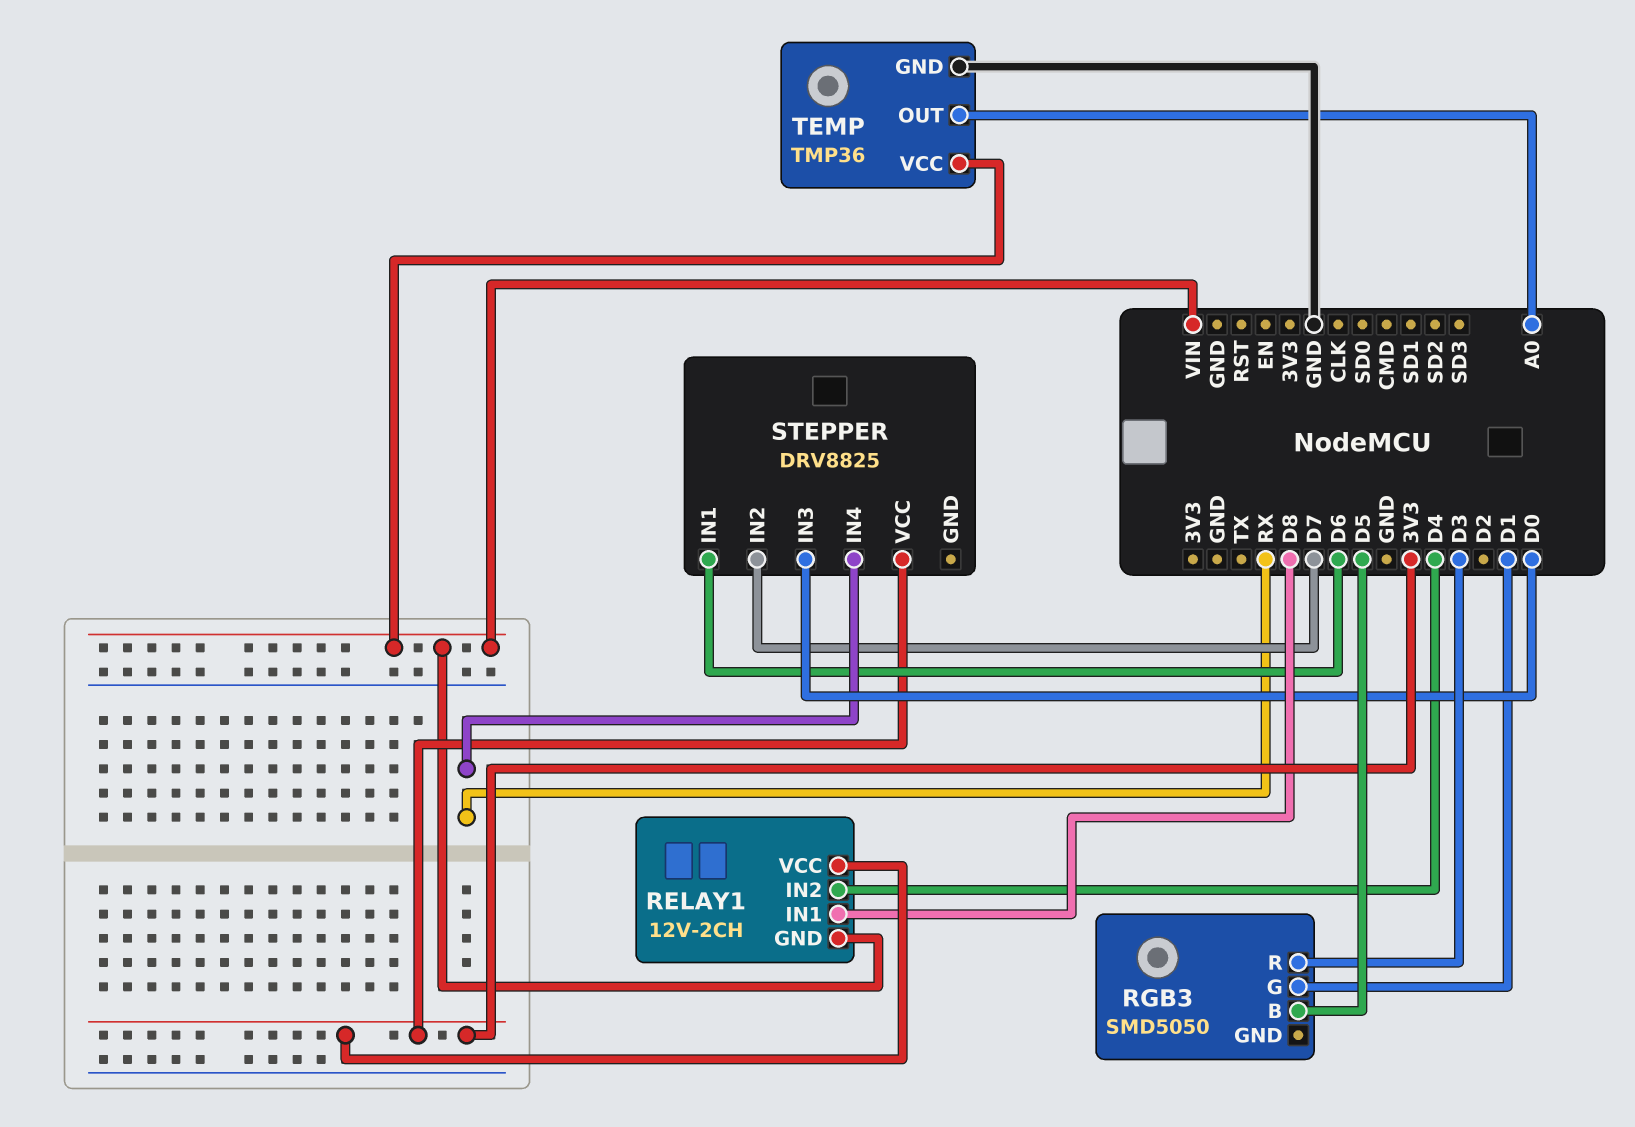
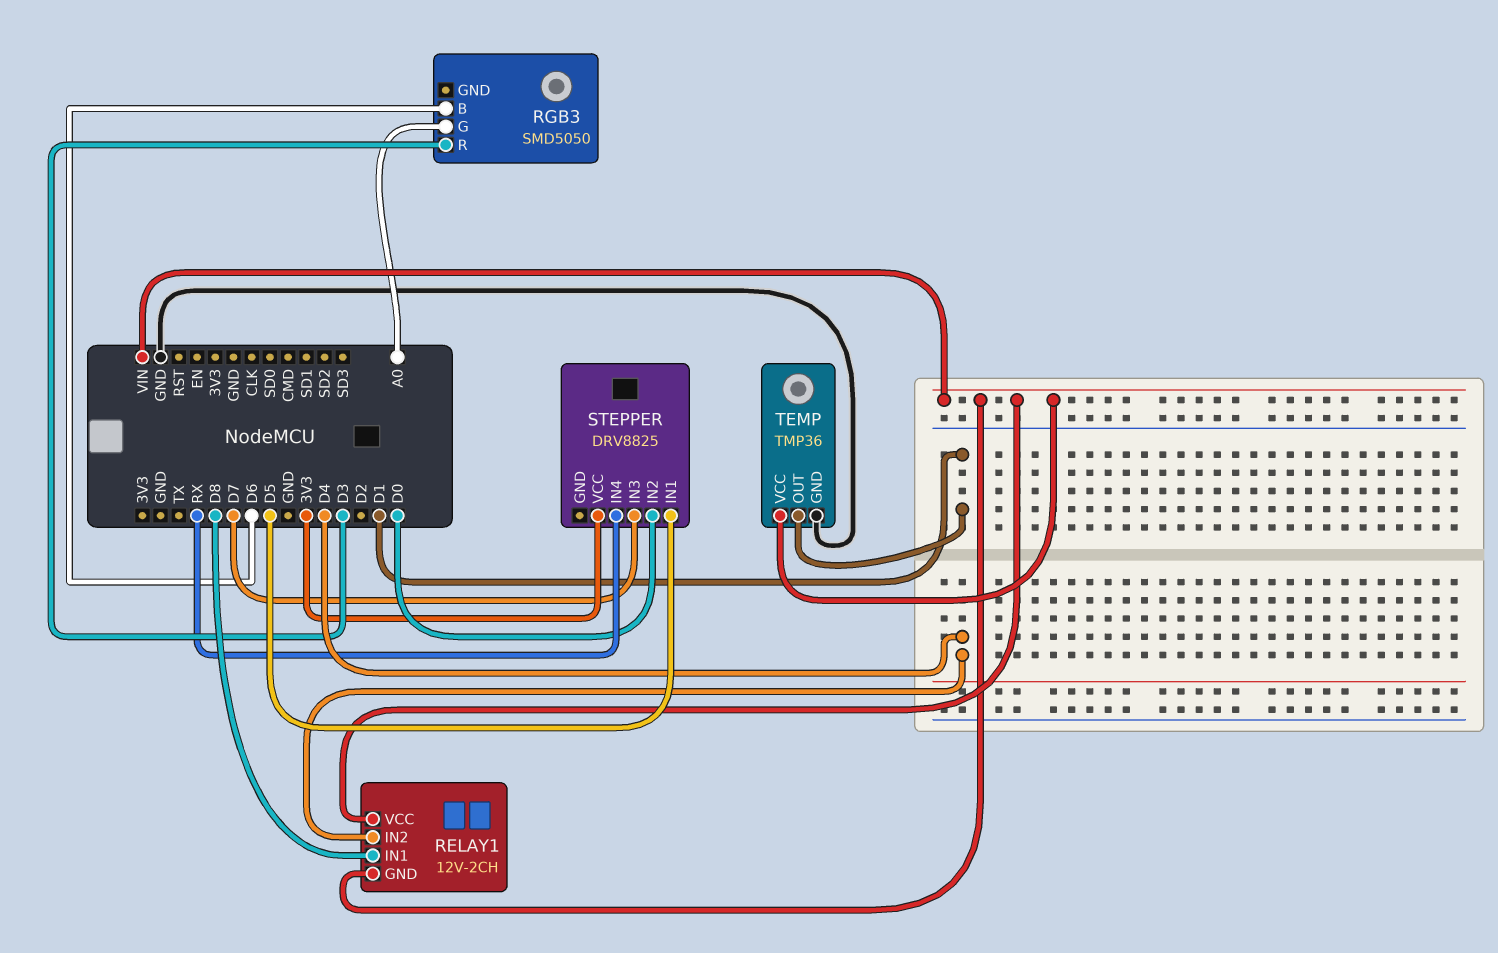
RELAY1 pin VCC: 3V3 -> VIN
RGB3 pin B: D5 -> D6
RGB3 pin G: D1 -> A0
STEPPER pin IN1: D6 -> D5
STEPPER pin IN2: D7 -> D0
STEPPER pin IN3: D0 -> D7
TEMP pin OUT: A0 -> D1

